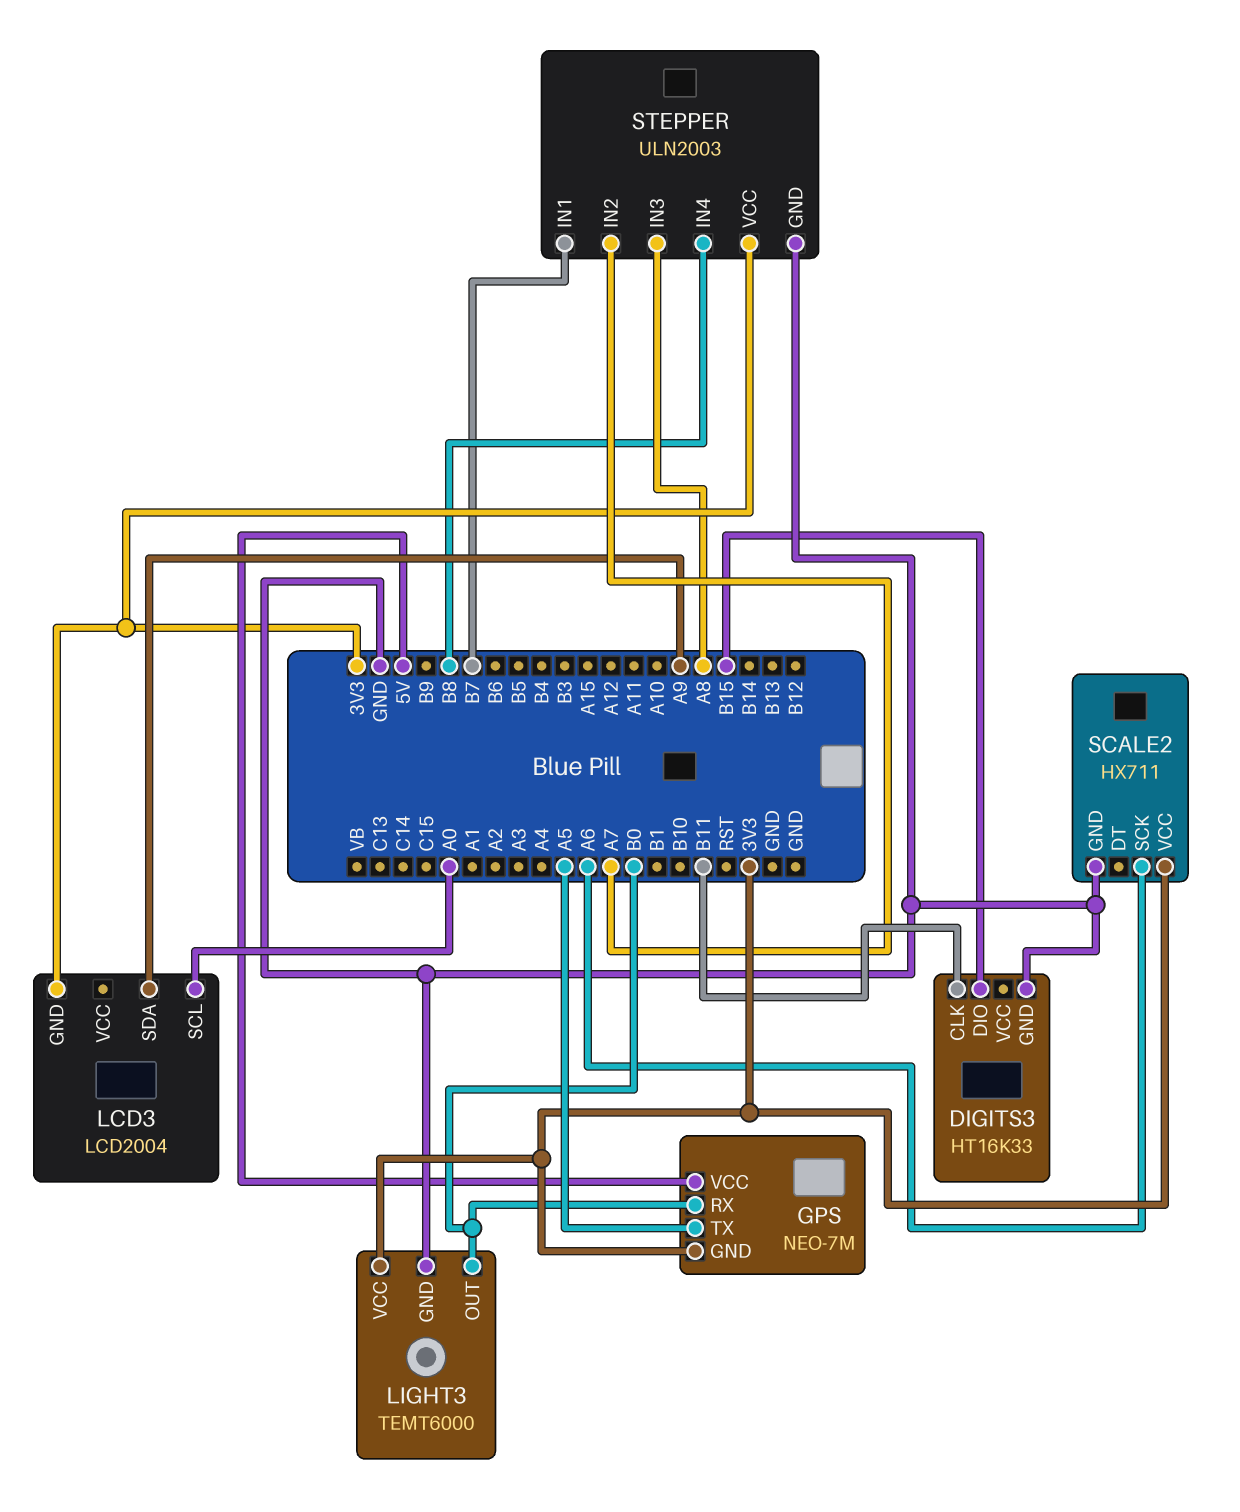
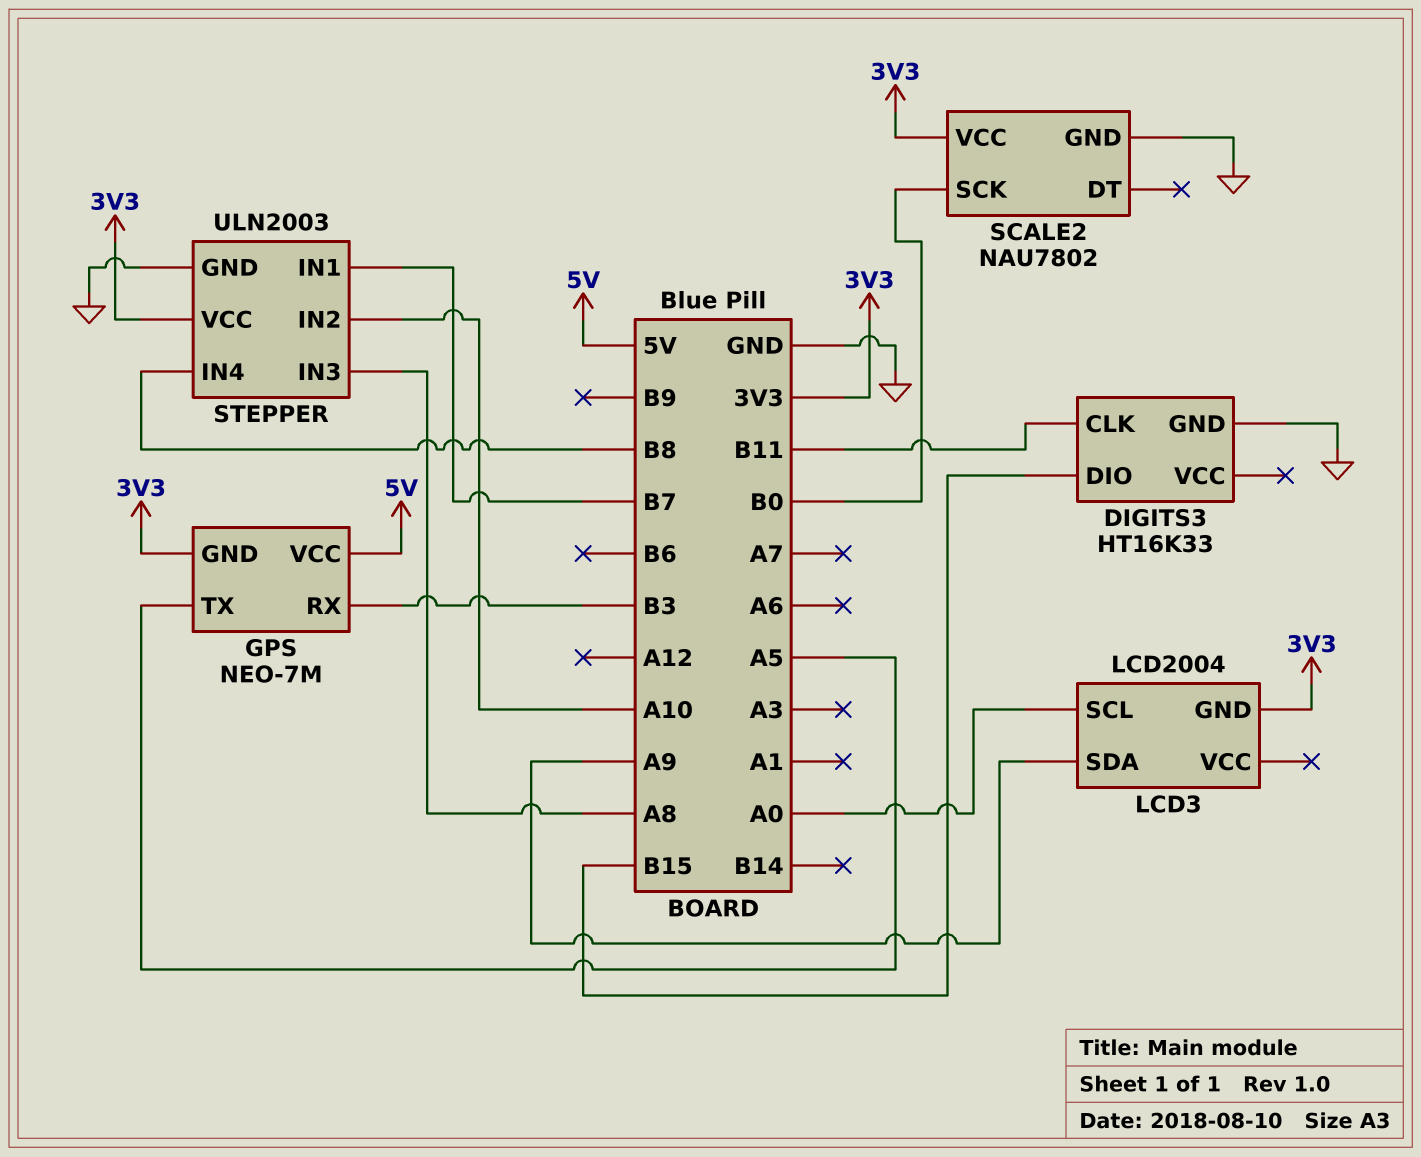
GPS pin RX: B0 -> B3
LIGHT3: TEMT6000 -> none
LIGHT3 pin GND: GND -> none
LIGHT3 pin OUT: B0 -> none
LIGHT3 pin VCC: 3V3 -> none
SCALE2: HX711 -> NAU7802
SCALE2 pin SCK: A6 -> B0
STEPPER pin IN2: A7 -> A10

